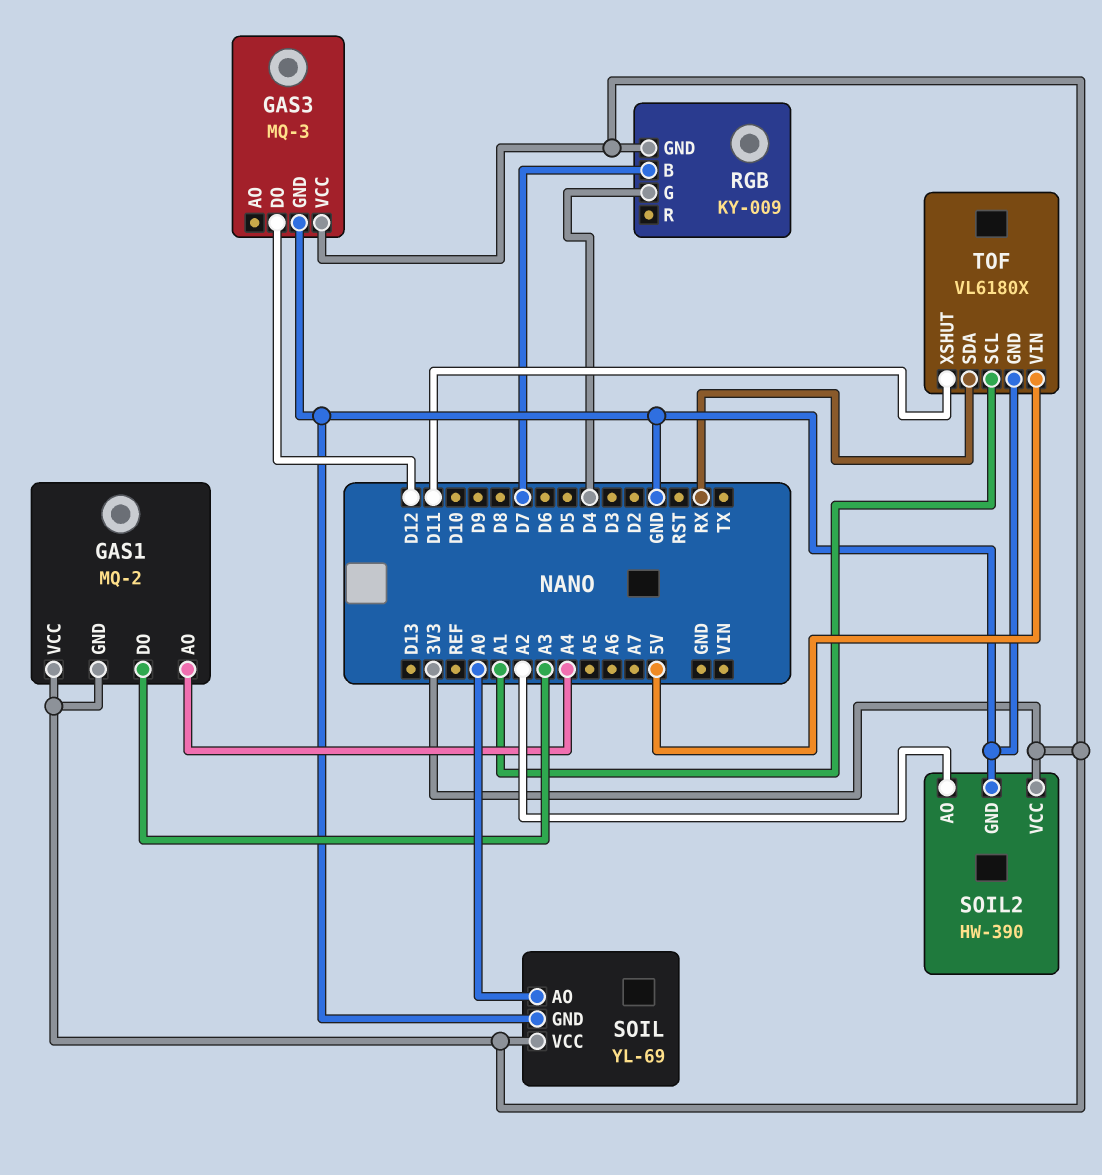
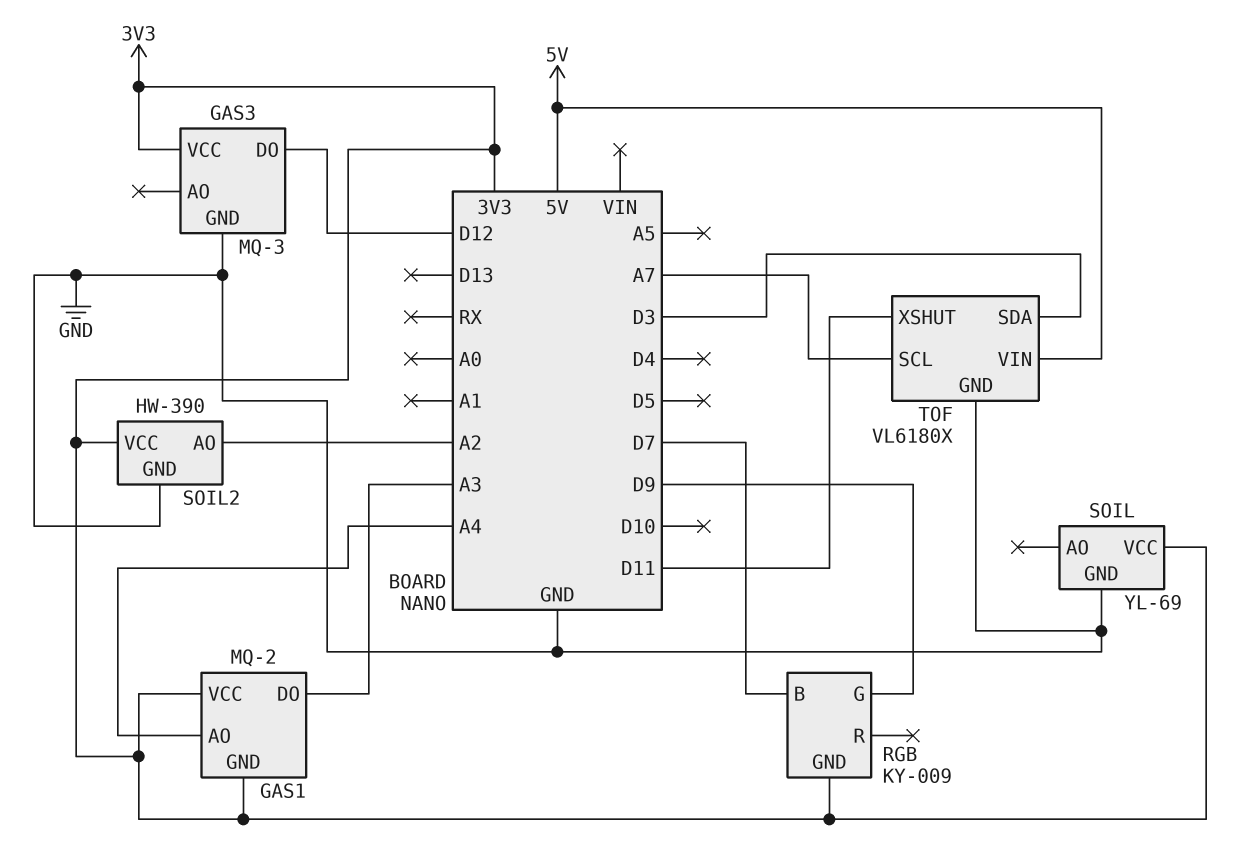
RGB pin G: D4 -> D9
SOIL pin AO: A0 -> none
TOF pin SCL: A1 -> A7
TOF pin SDA: RX -> D3

